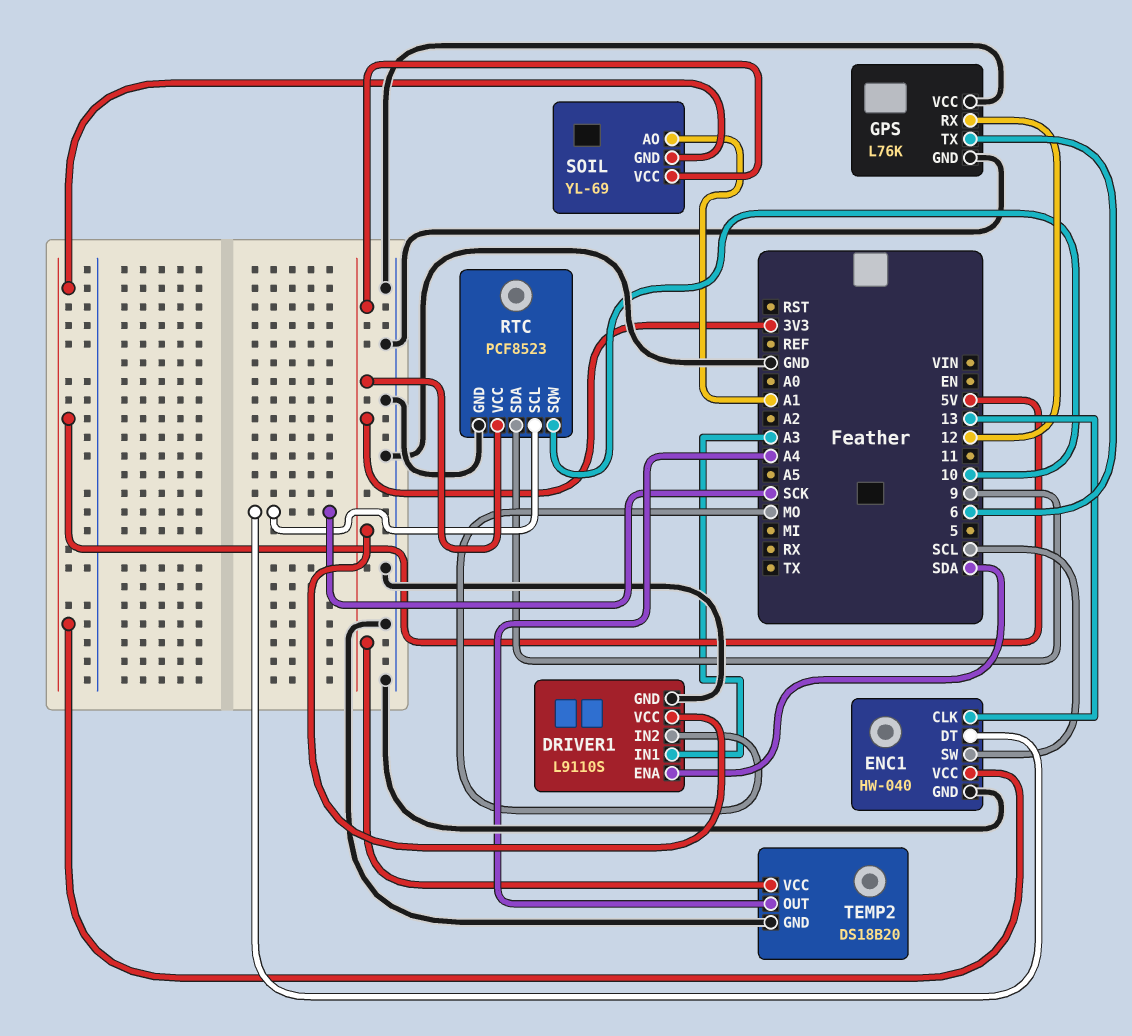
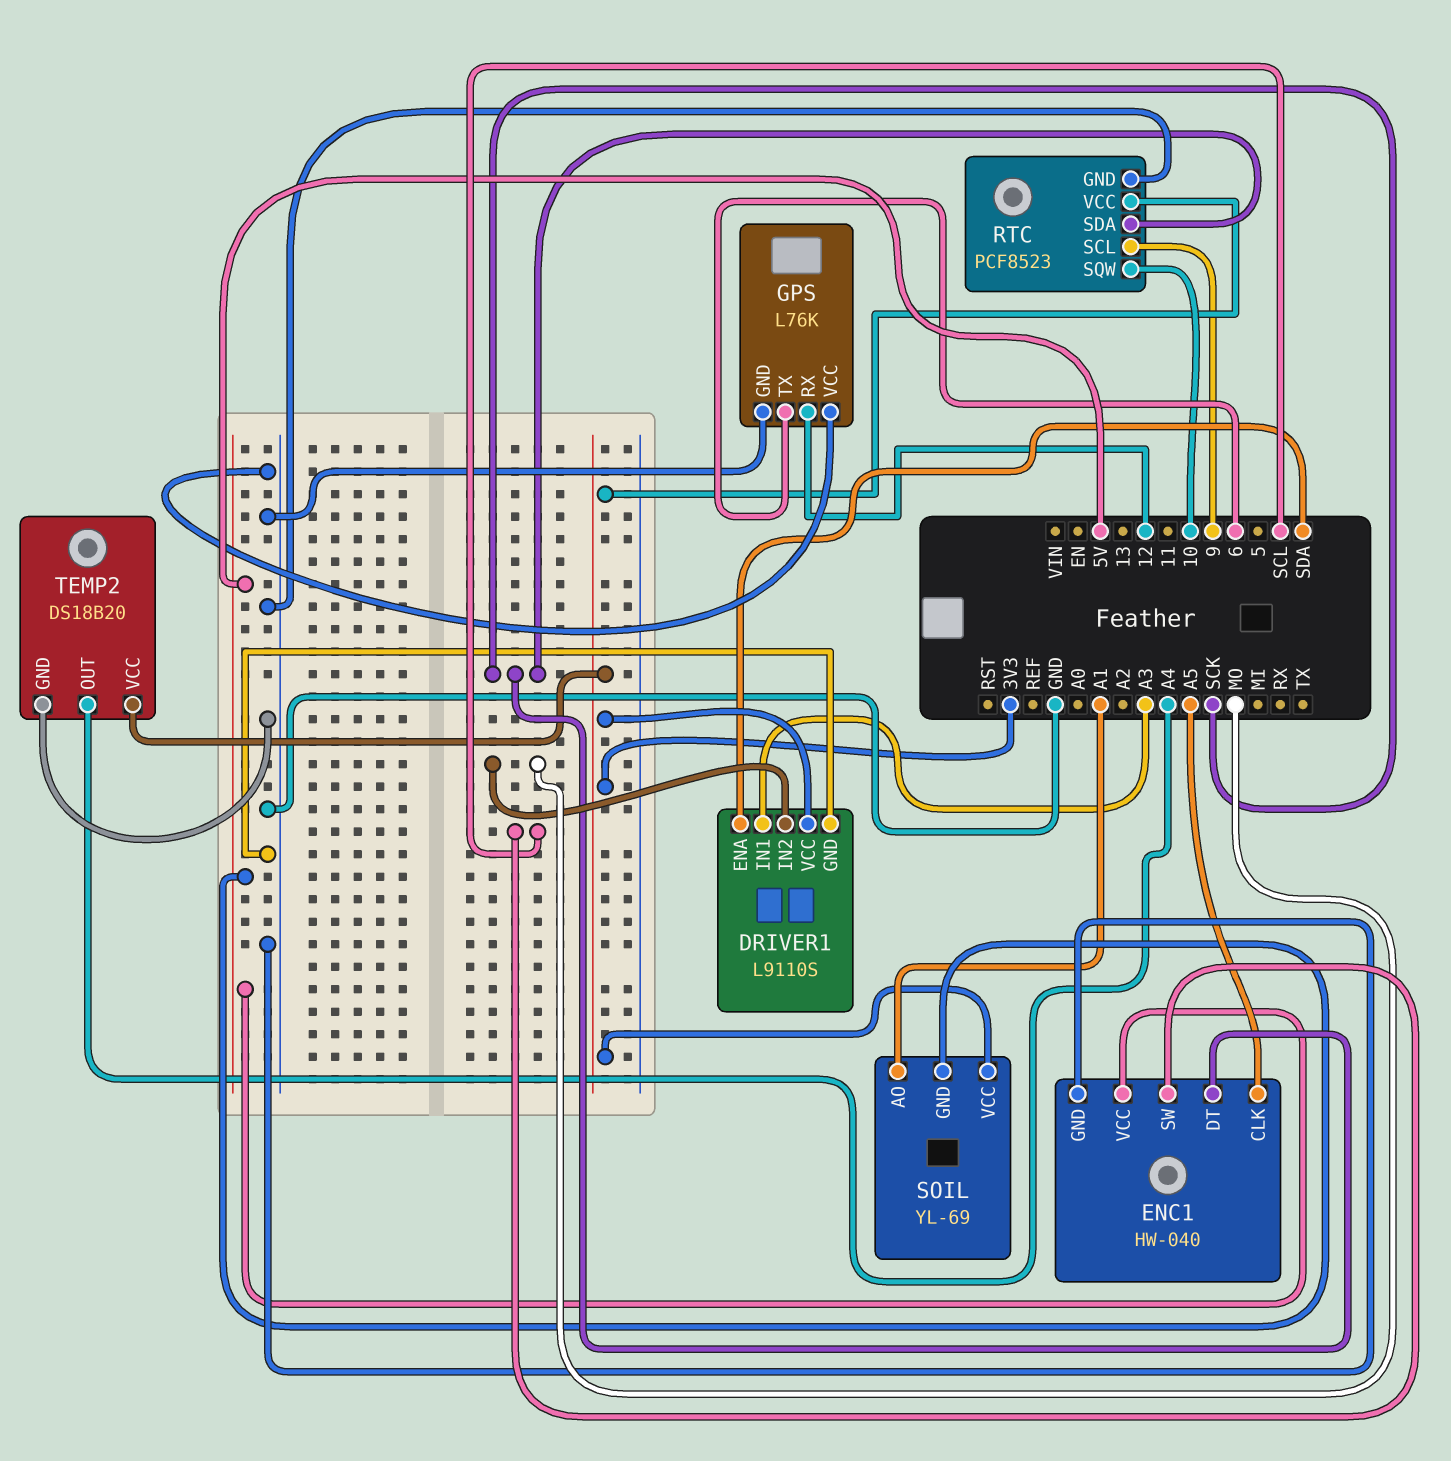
ENC1 pin CLK: 13 -> A5
RTC pin SCL: SCK -> 9
RTC pin SDA: 9 -> SCK

